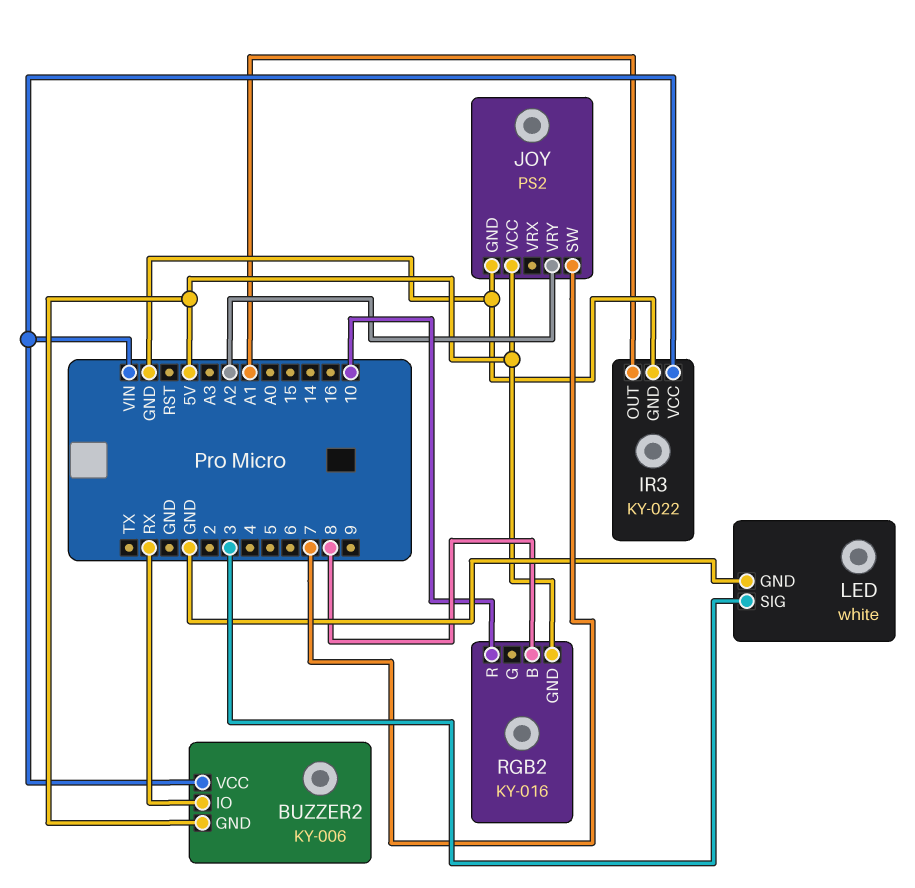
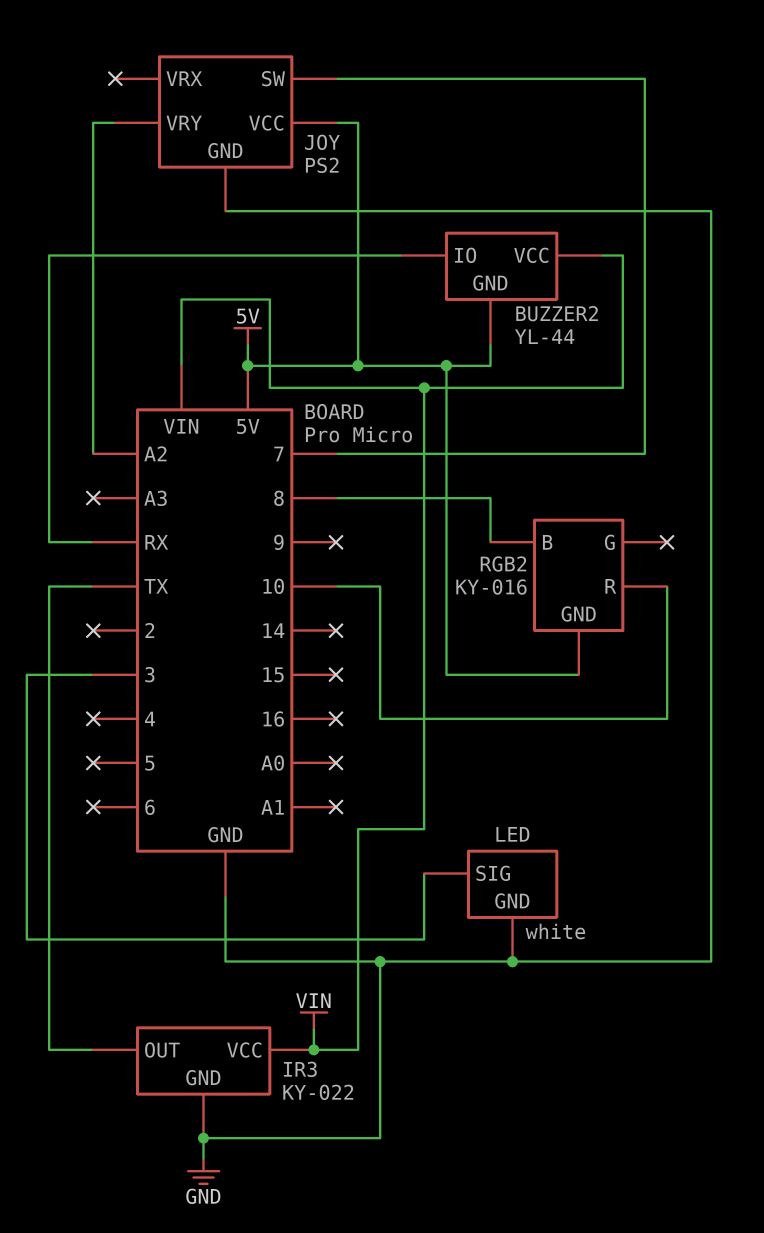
BUZZER2: KY-006 -> YL-44
IR3 pin OUT: A1 -> TX

